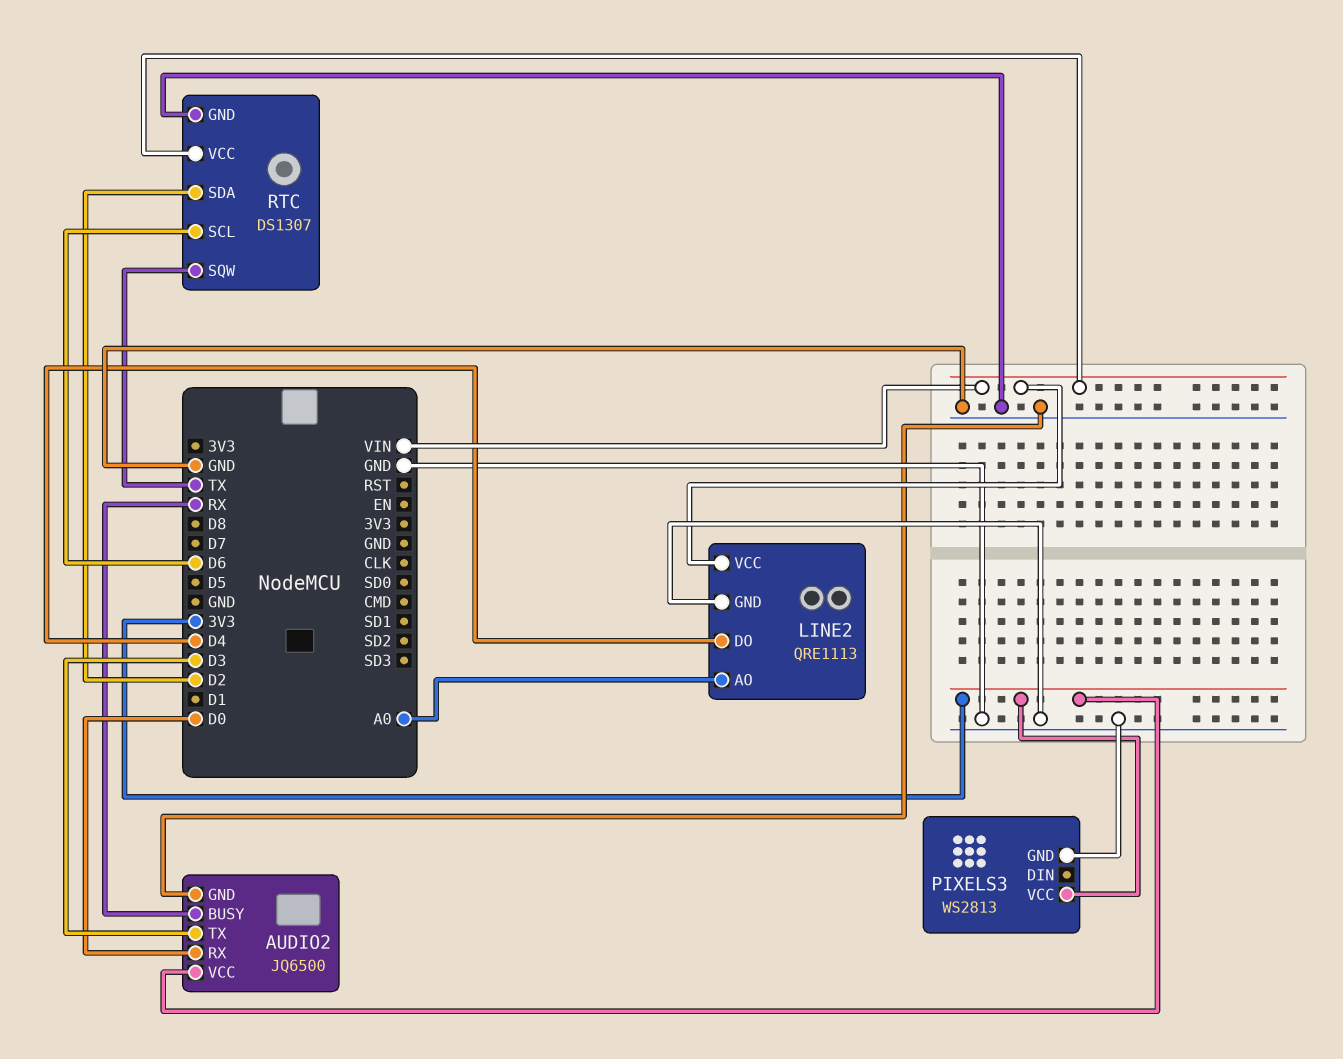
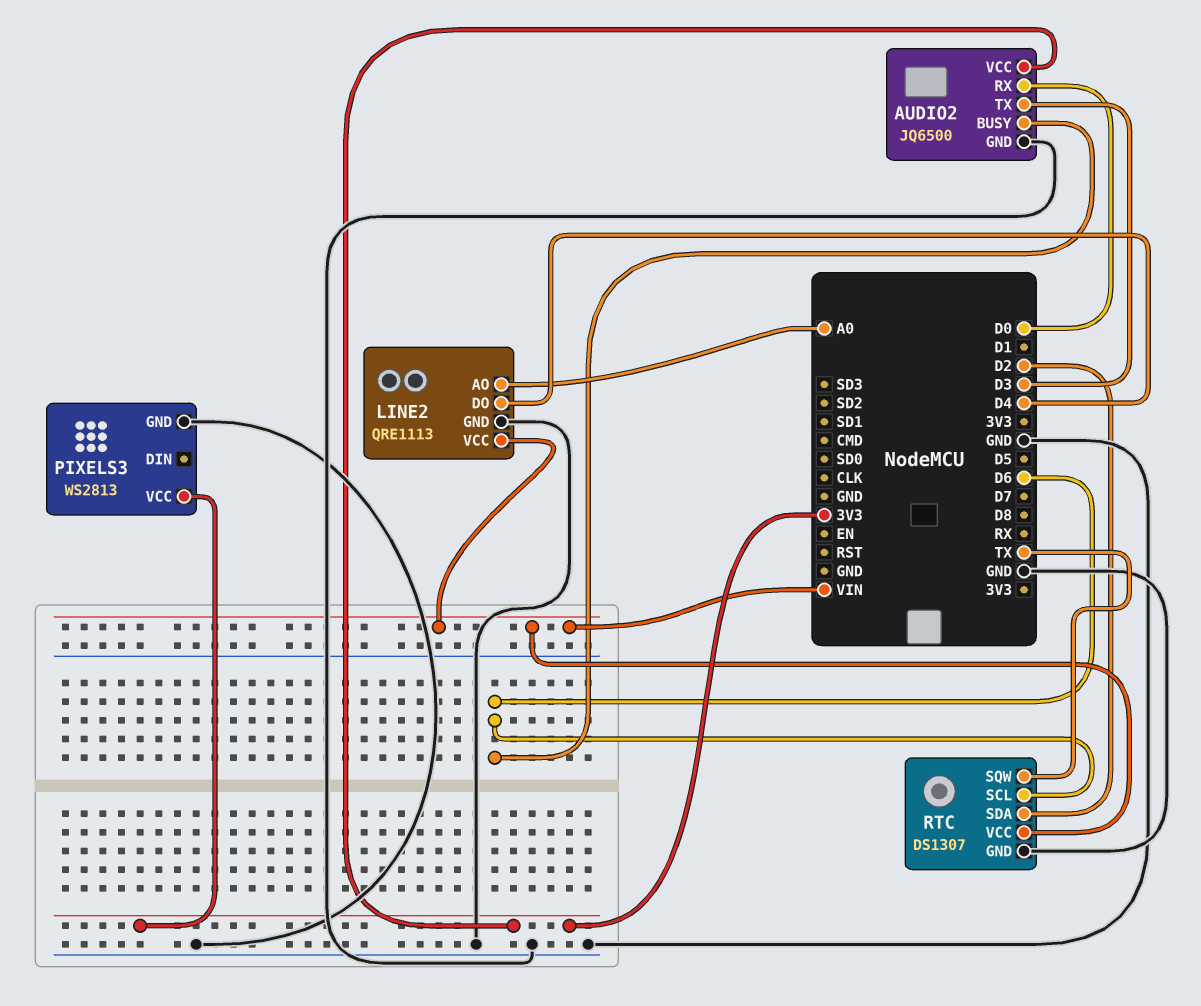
AUDIO2 pin BUSY: RX -> D6

